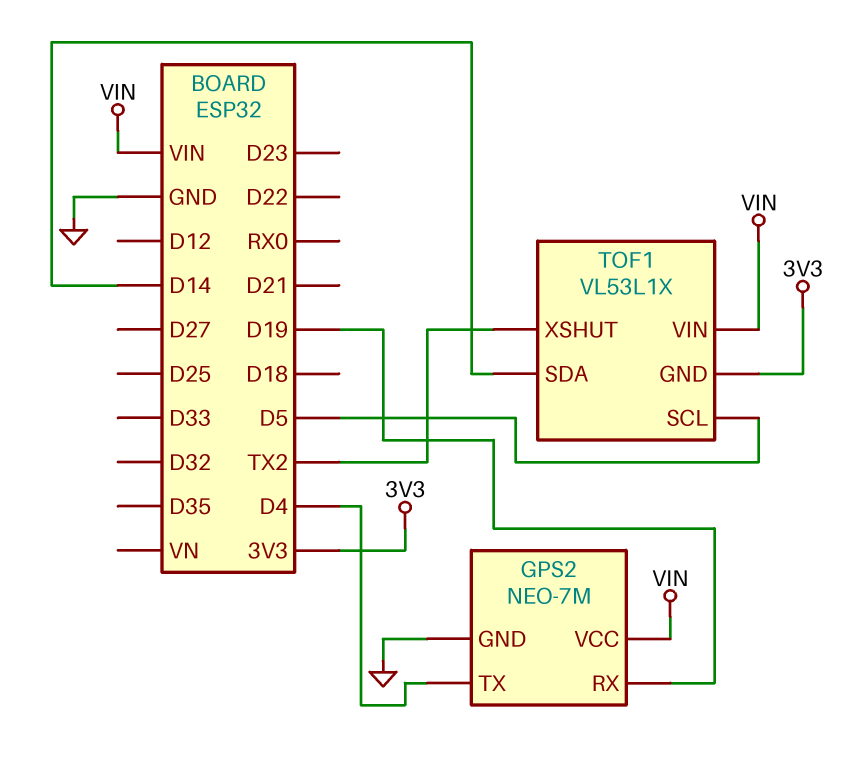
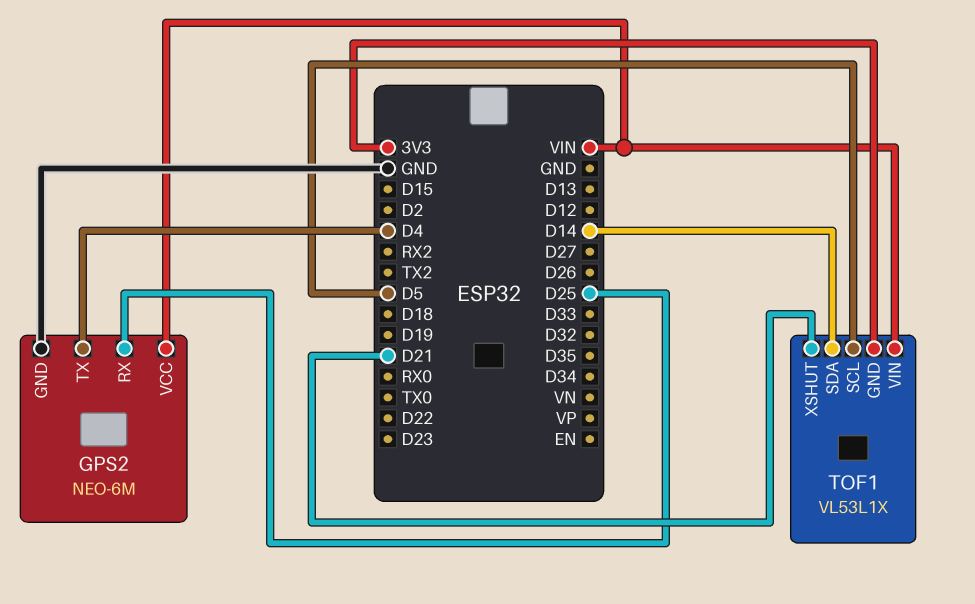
GPS2: NEO-7M -> NEO-6M
GPS2 pin RX: D19 -> D25
TOF1 pin XSHUT: TX2 -> D21

